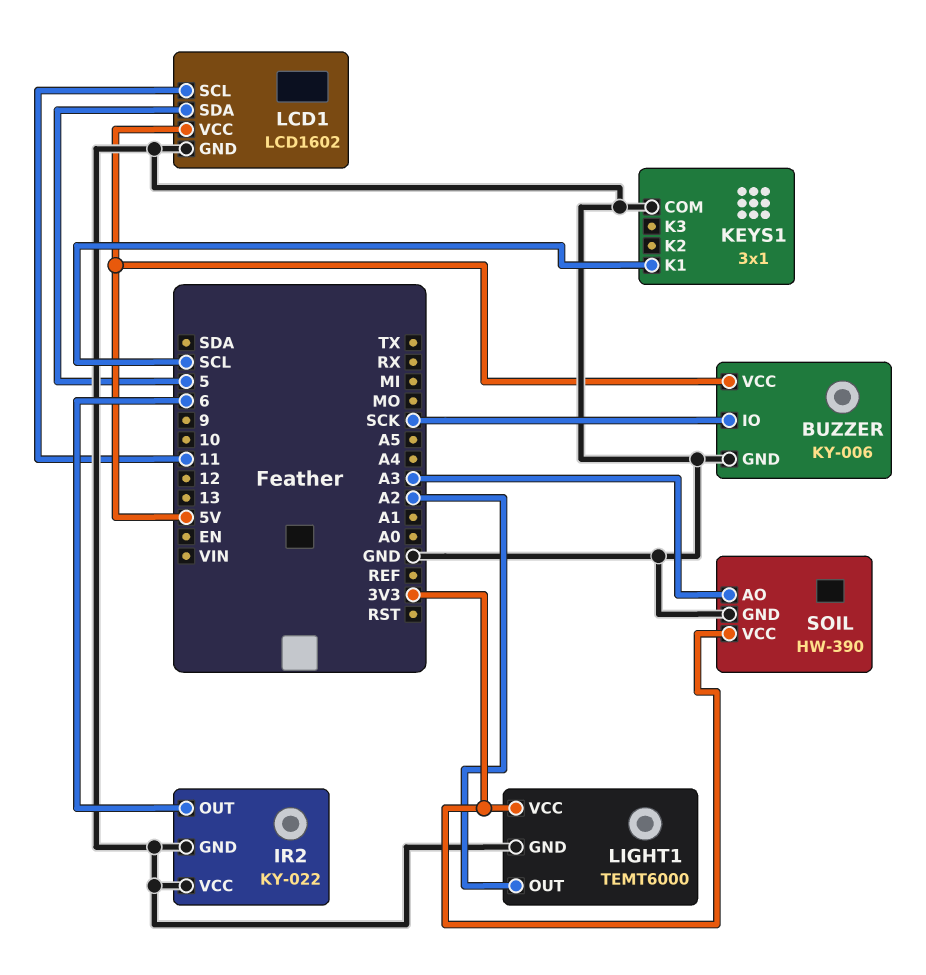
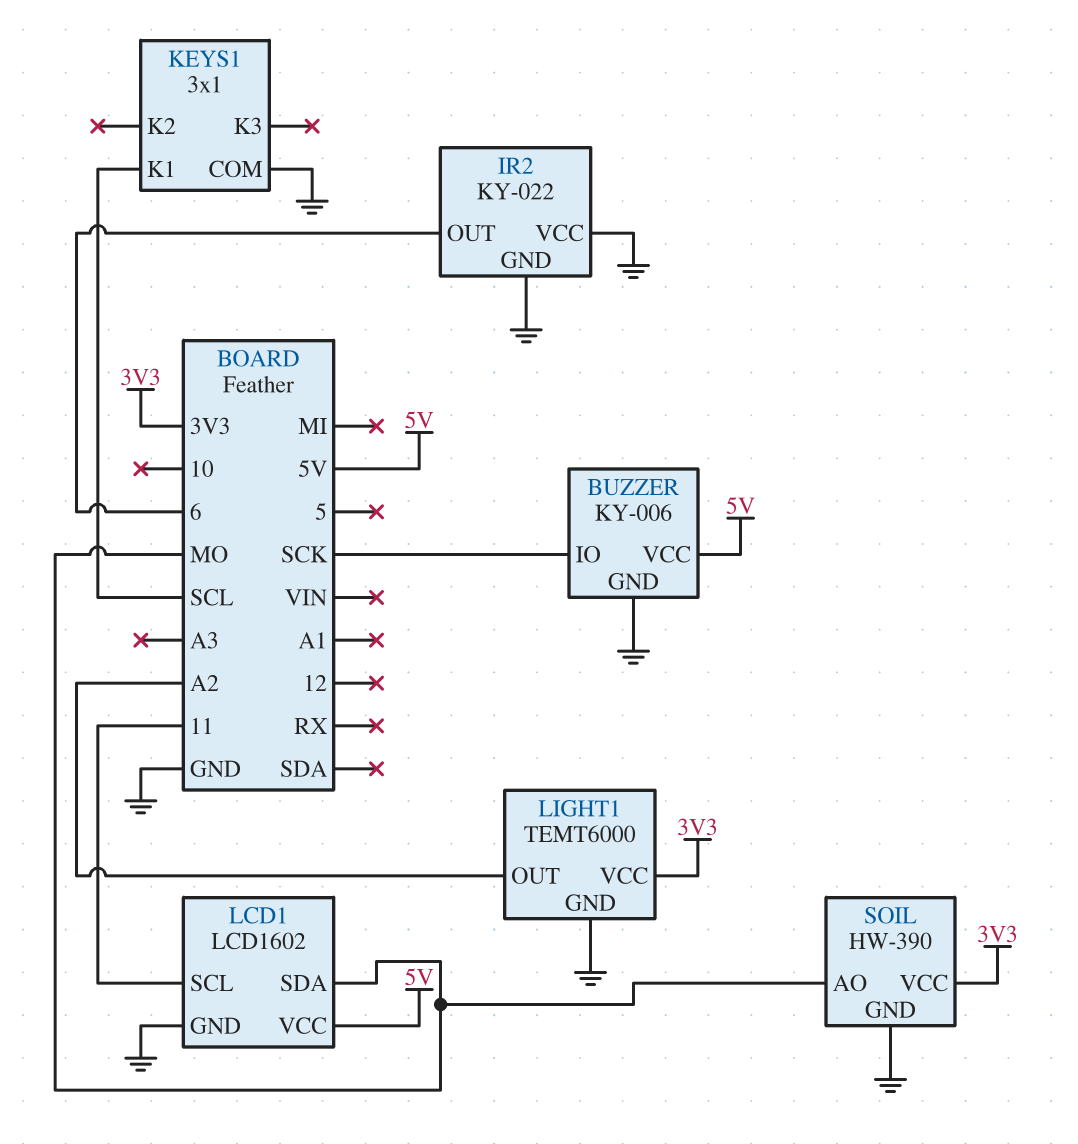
LCD1 pin SDA: 5 -> MO
SOIL pin AO: A3 -> MO

